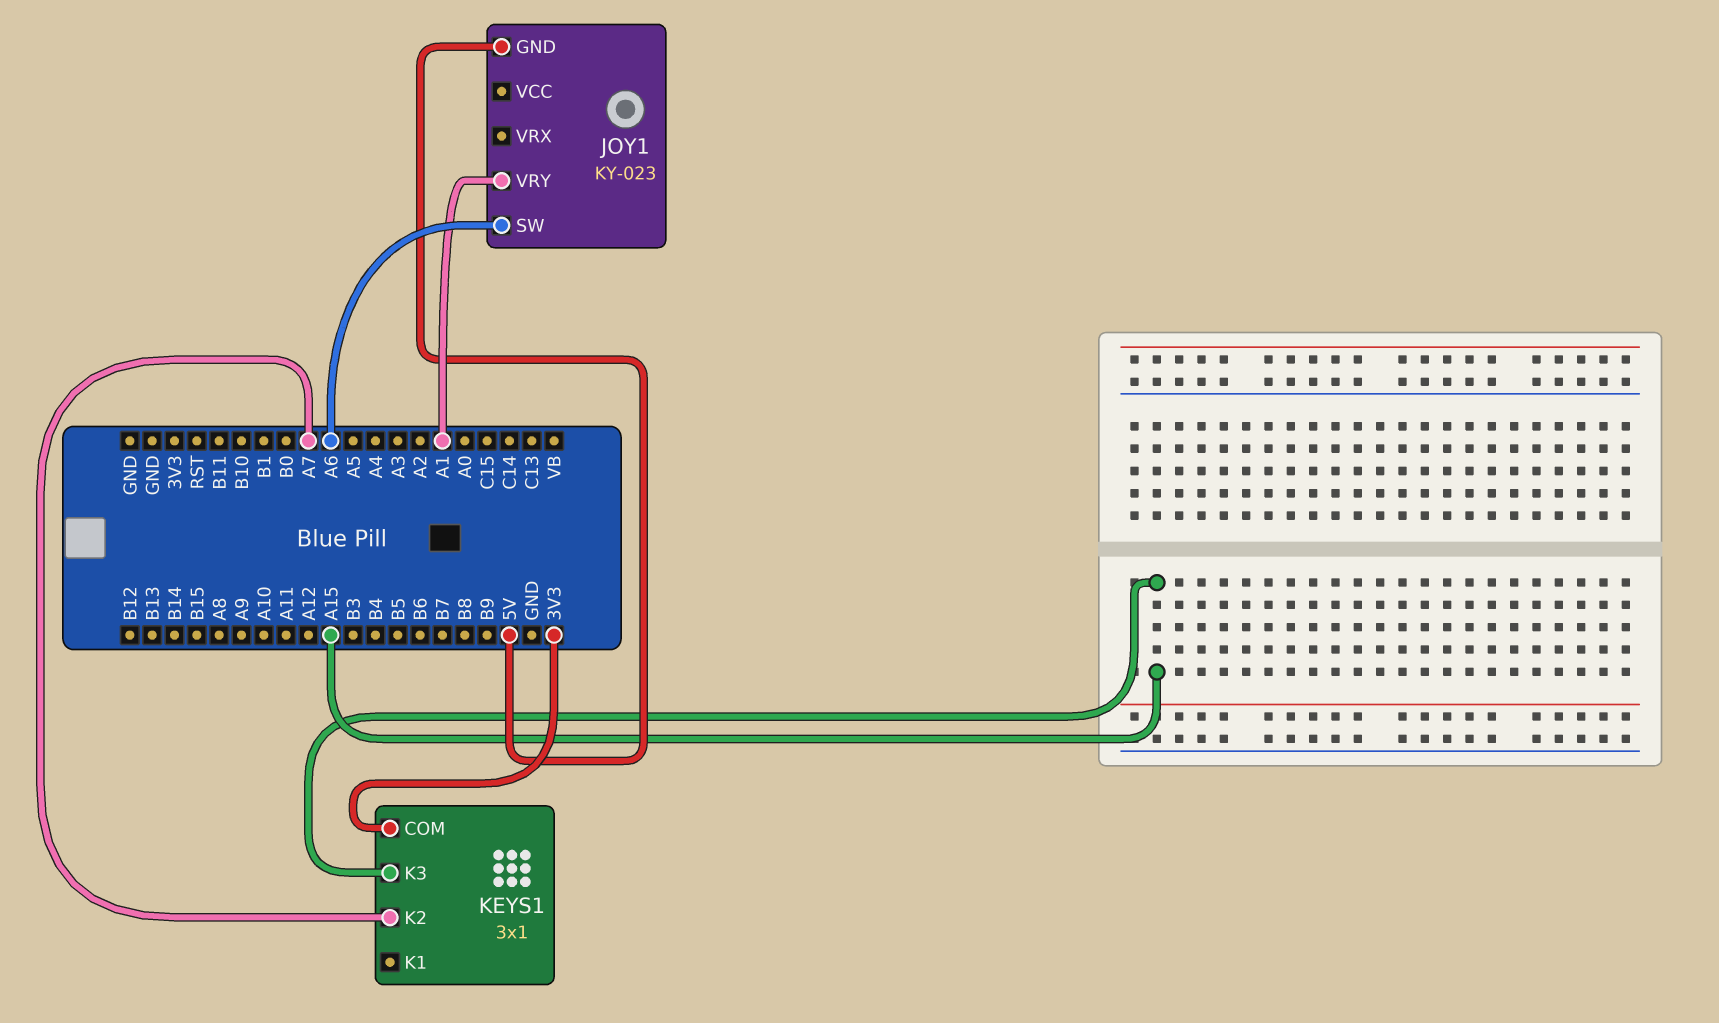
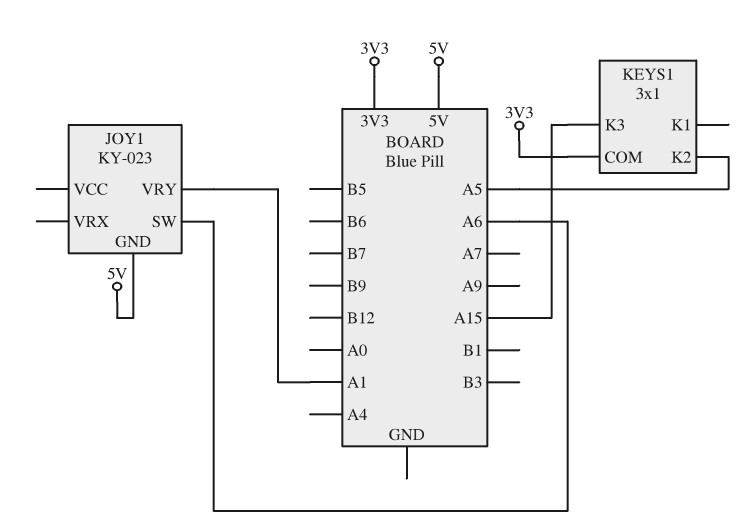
KEYS1 pin K2: A7 -> A5

